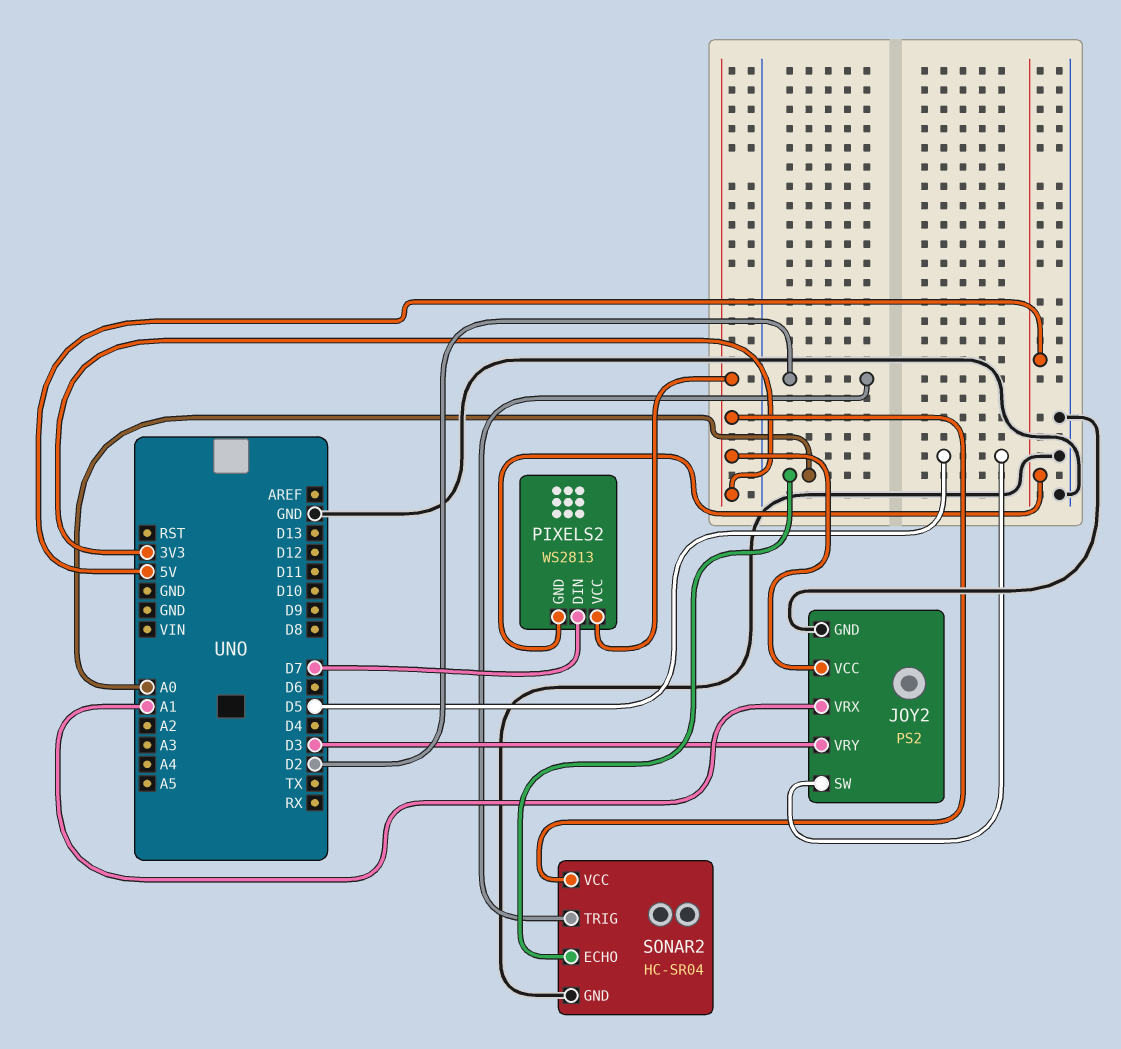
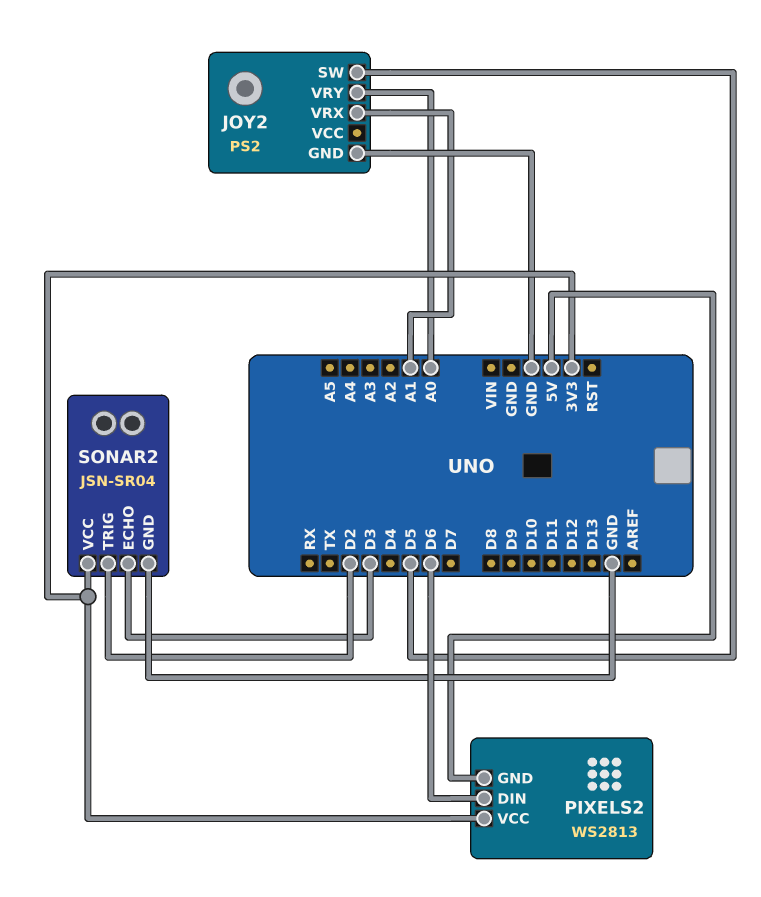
JOY2 pin VCC: 3V3 -> none
JOY2 pin VRY: D3 -> A0
PIXELS2 pin DIN: D7 -> D6
SONAR2: HC-SR04 -> JSN-SR04
SONAR2 pin ECHO: A0 -> D3

